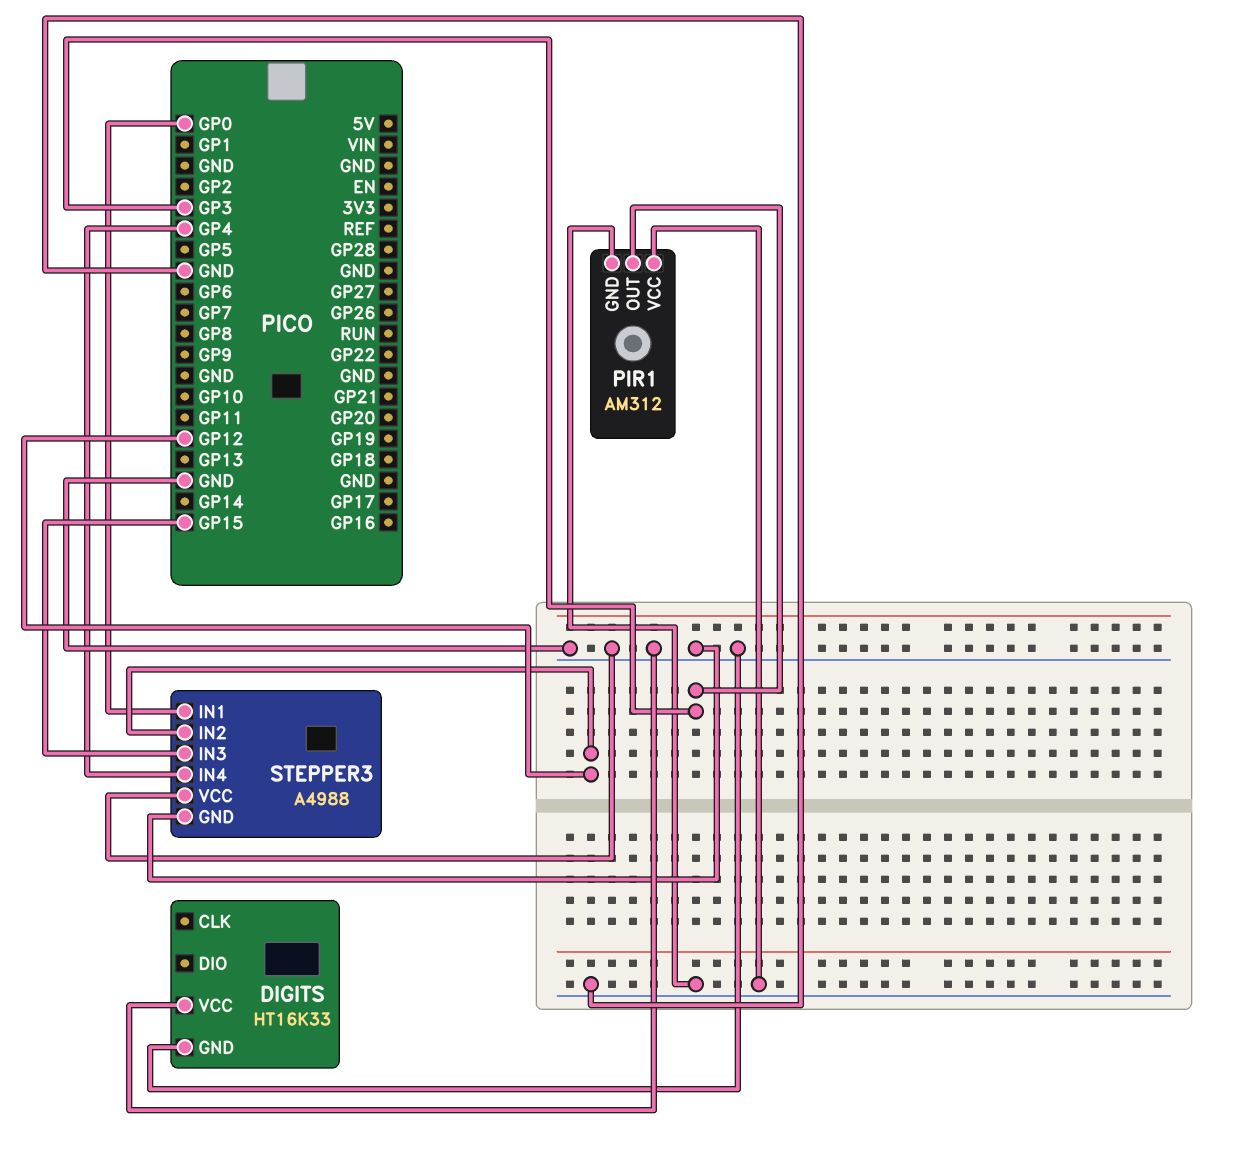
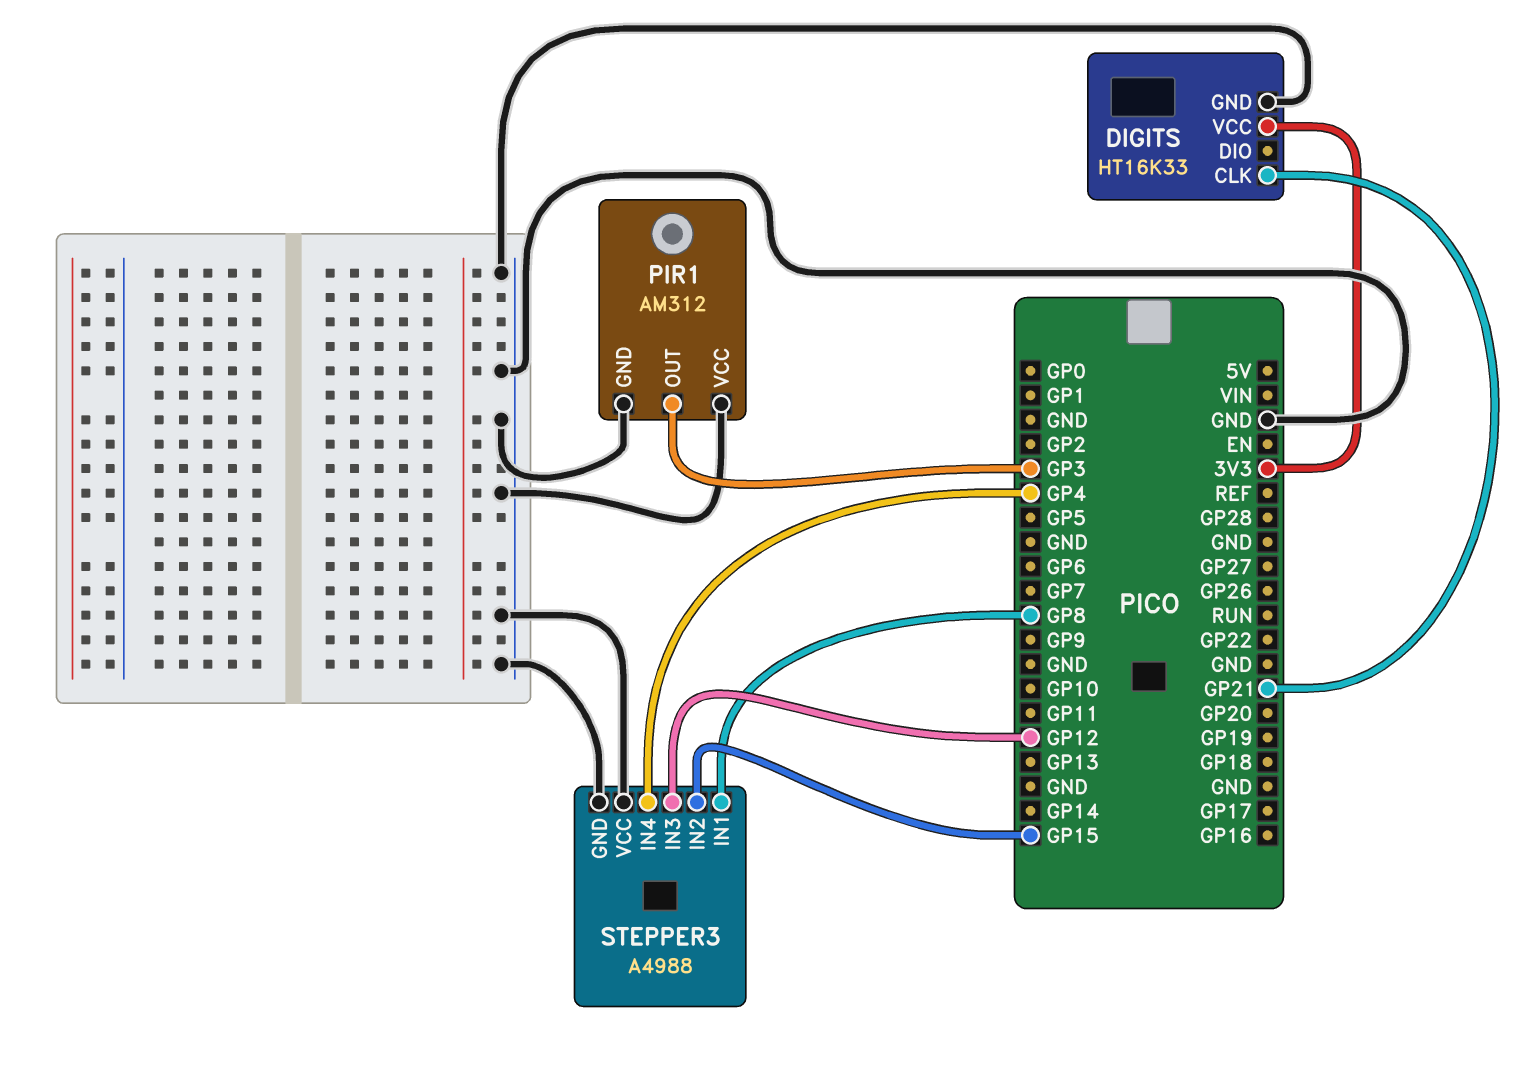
DIGITS pin CLK: none -> GP21
DIGITS pin VCC: GND -> 3V3
STEPPER3 pin IN1: GP0 -> GP8
STEPPER3 pin IN2: GP12 -> GP15
STEPPER3 pin IN3: GP15 -> GP12

